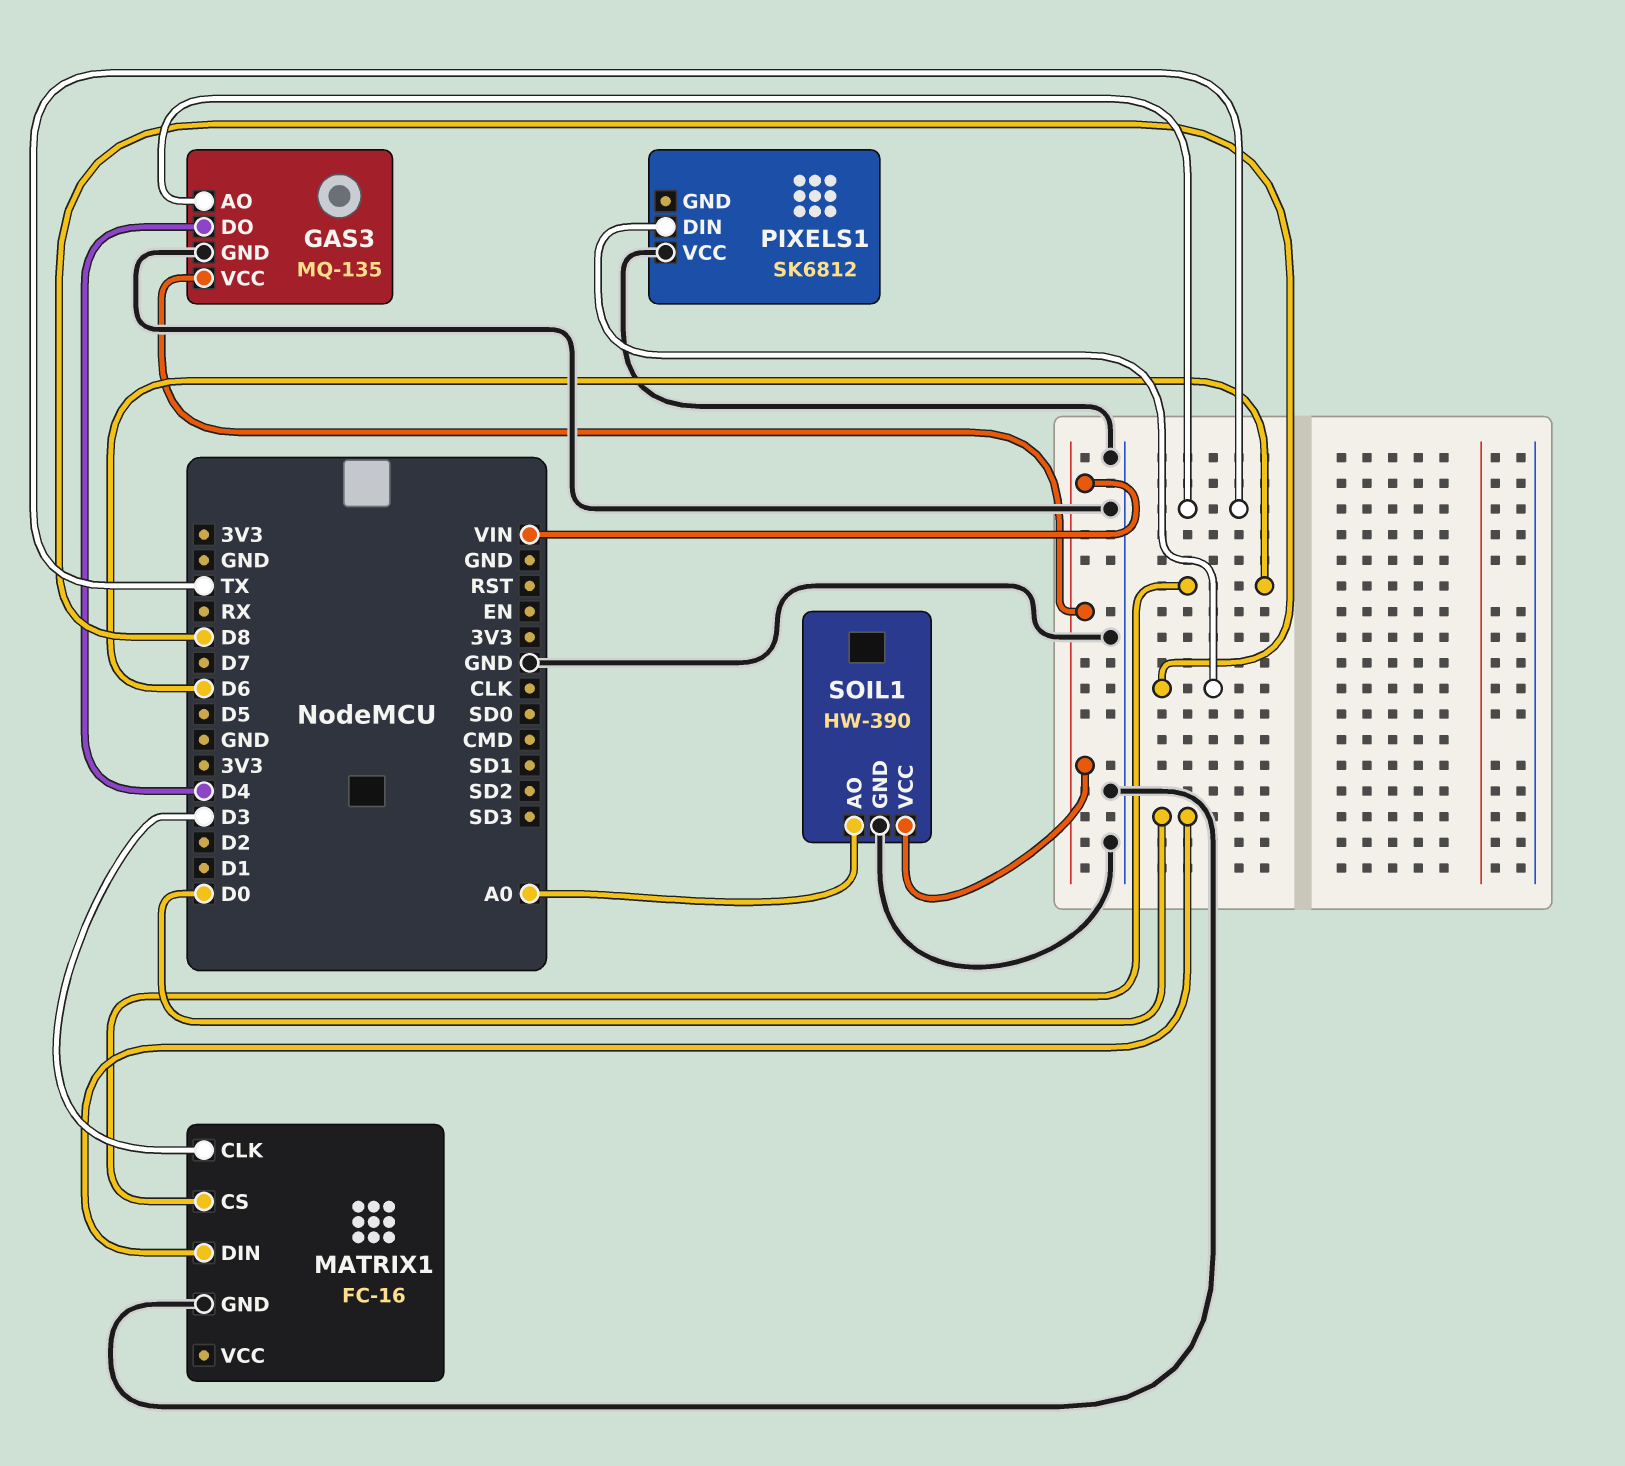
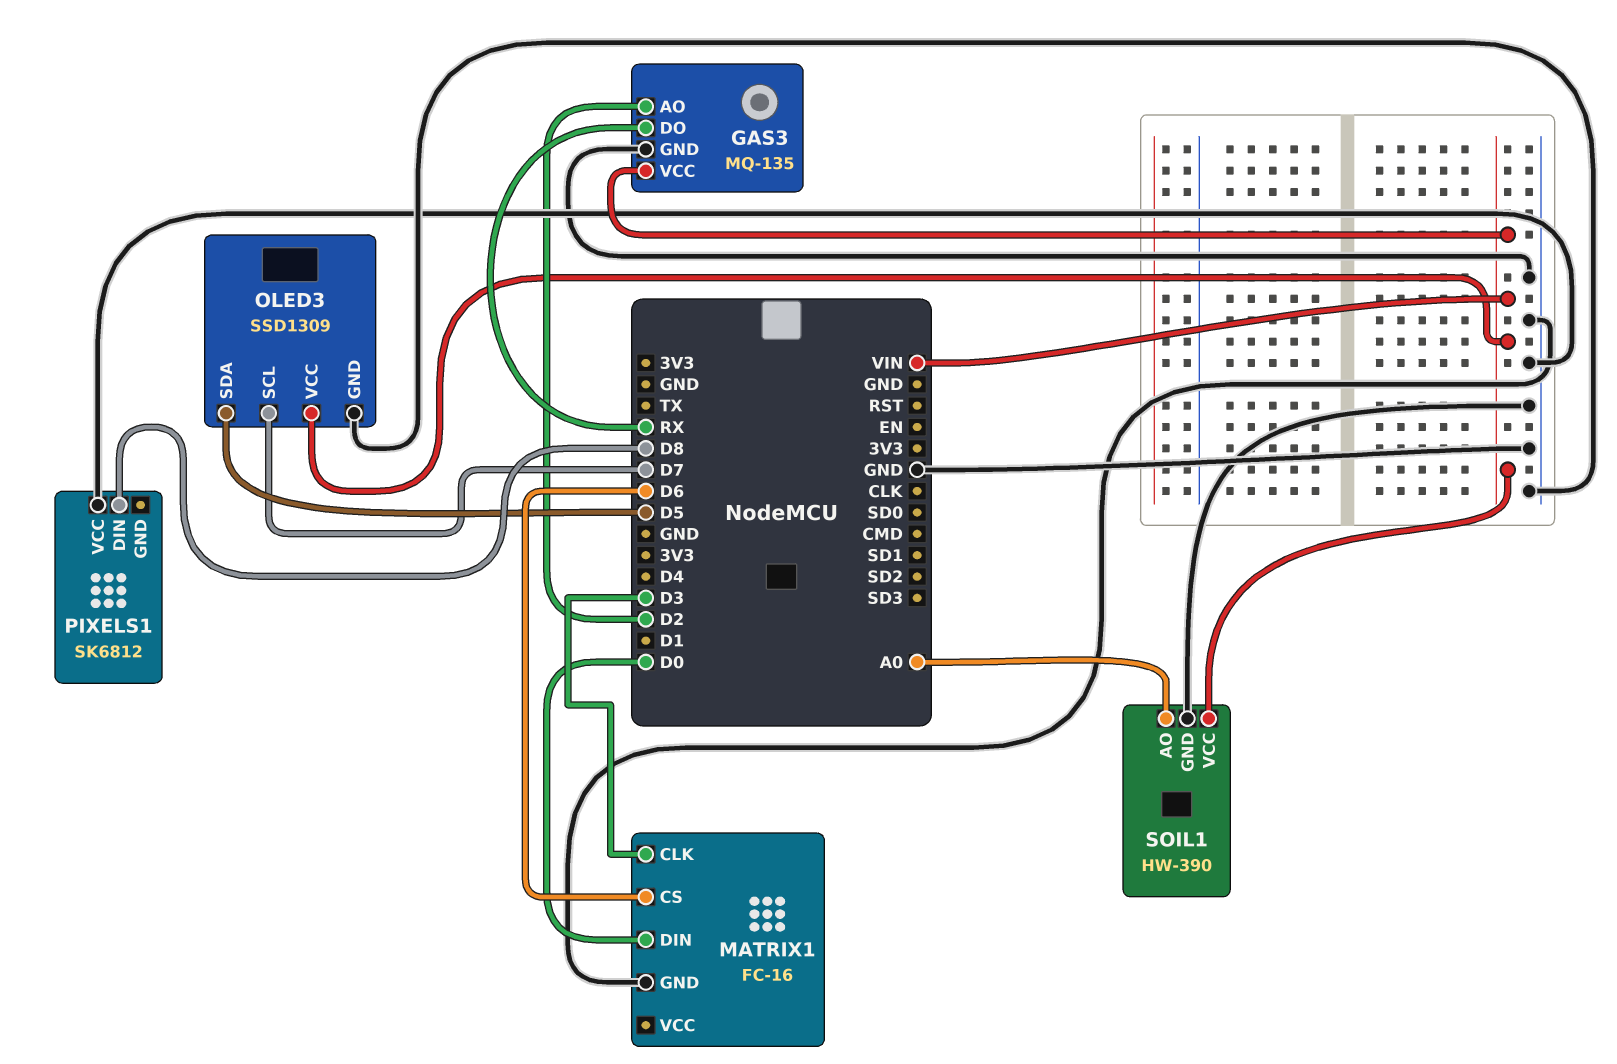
GAS3 pin AO: TX -> D2
GAS3 pin DO: D4 -> RX
OLED3: none -> SSD1309
OLED3 pin GND: none -> GND
OLED3 pin SCL: none -> D7
OLED3 pin SDA: none -> D5
OLED3 pin VCC: none -> VIN

